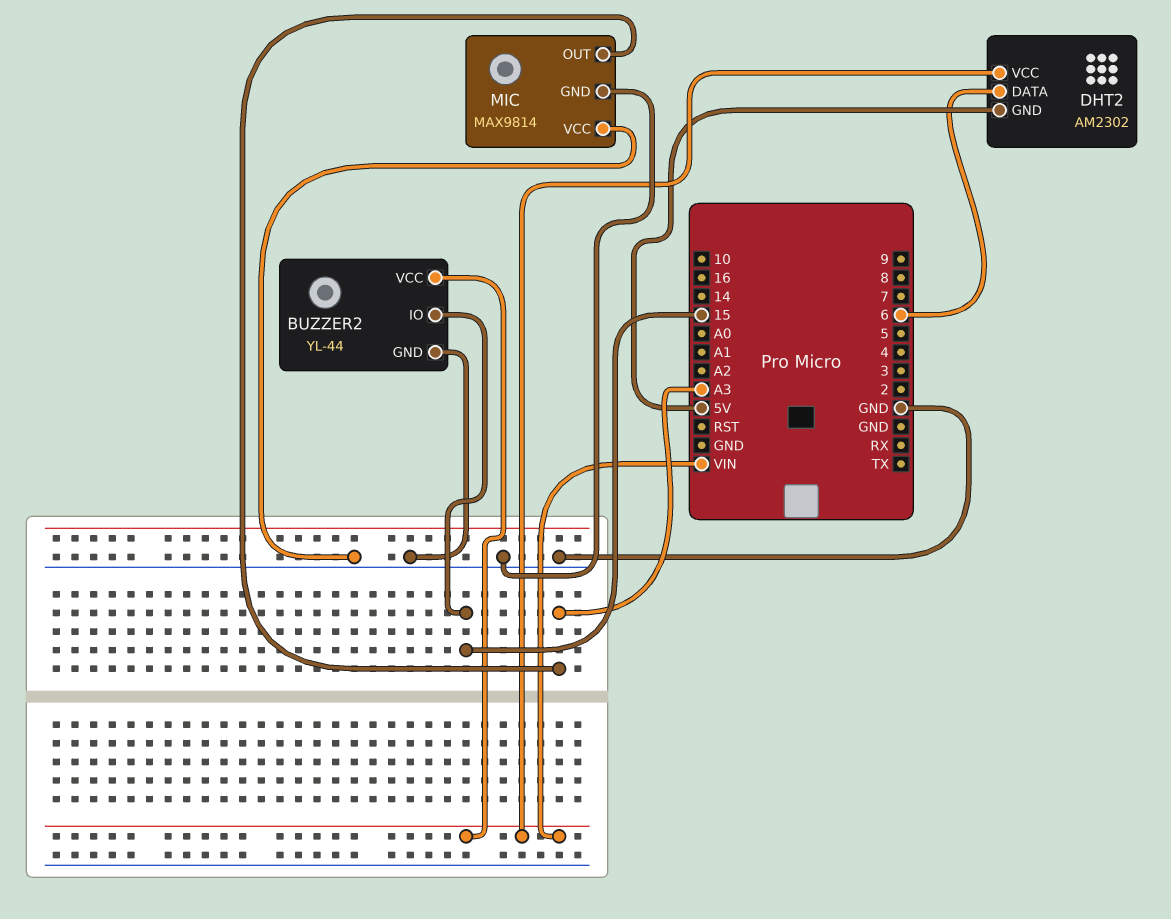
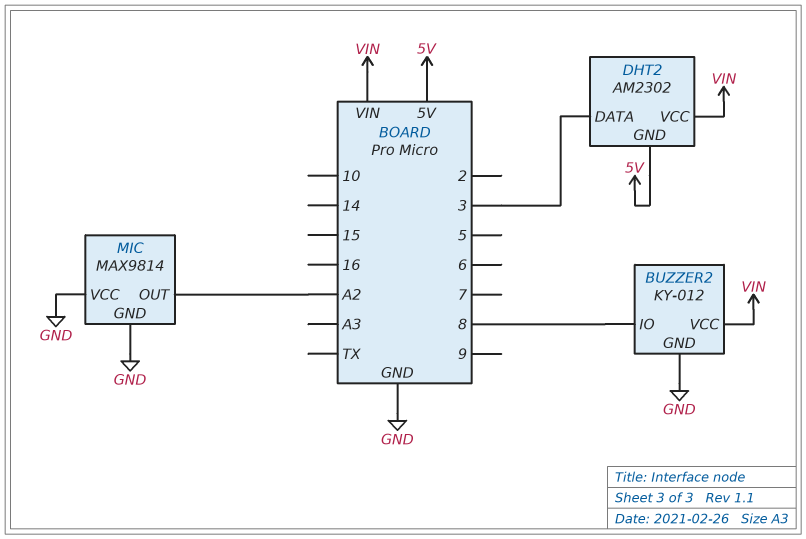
BUZZER2: YL-44 -> KY-012
BUZZER2 pin IO: 15 -> 8
DHT2 pin DATA: 6 -> 3
MIC pin OUT: A3 -> A2

